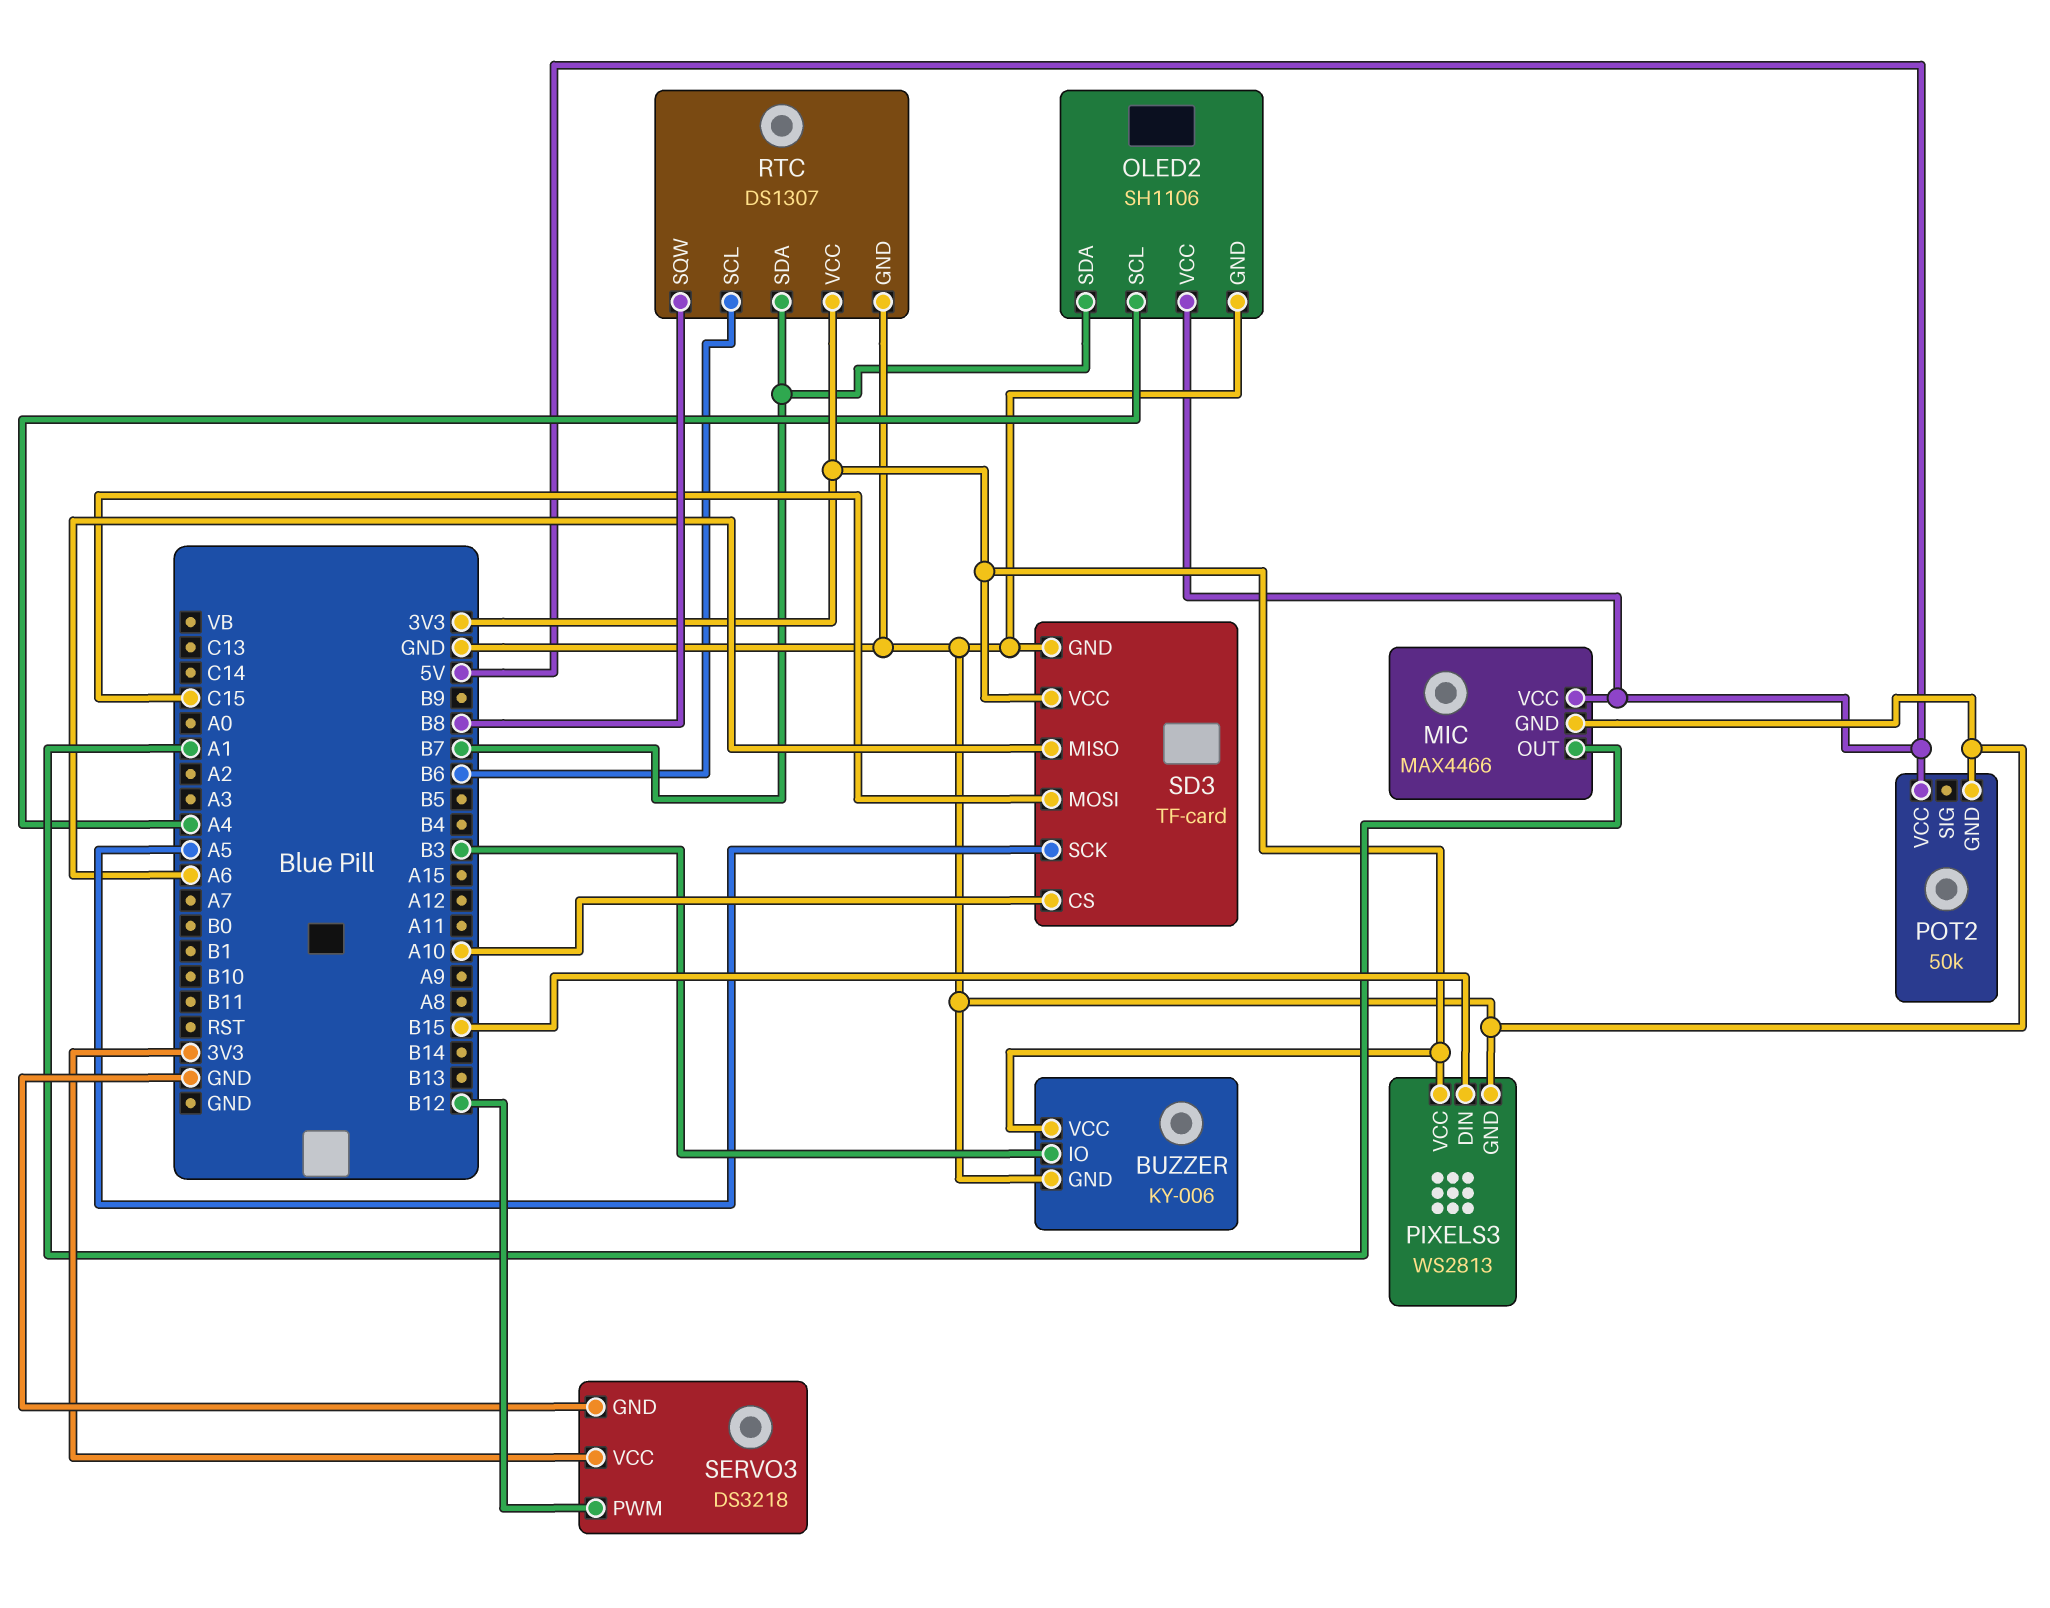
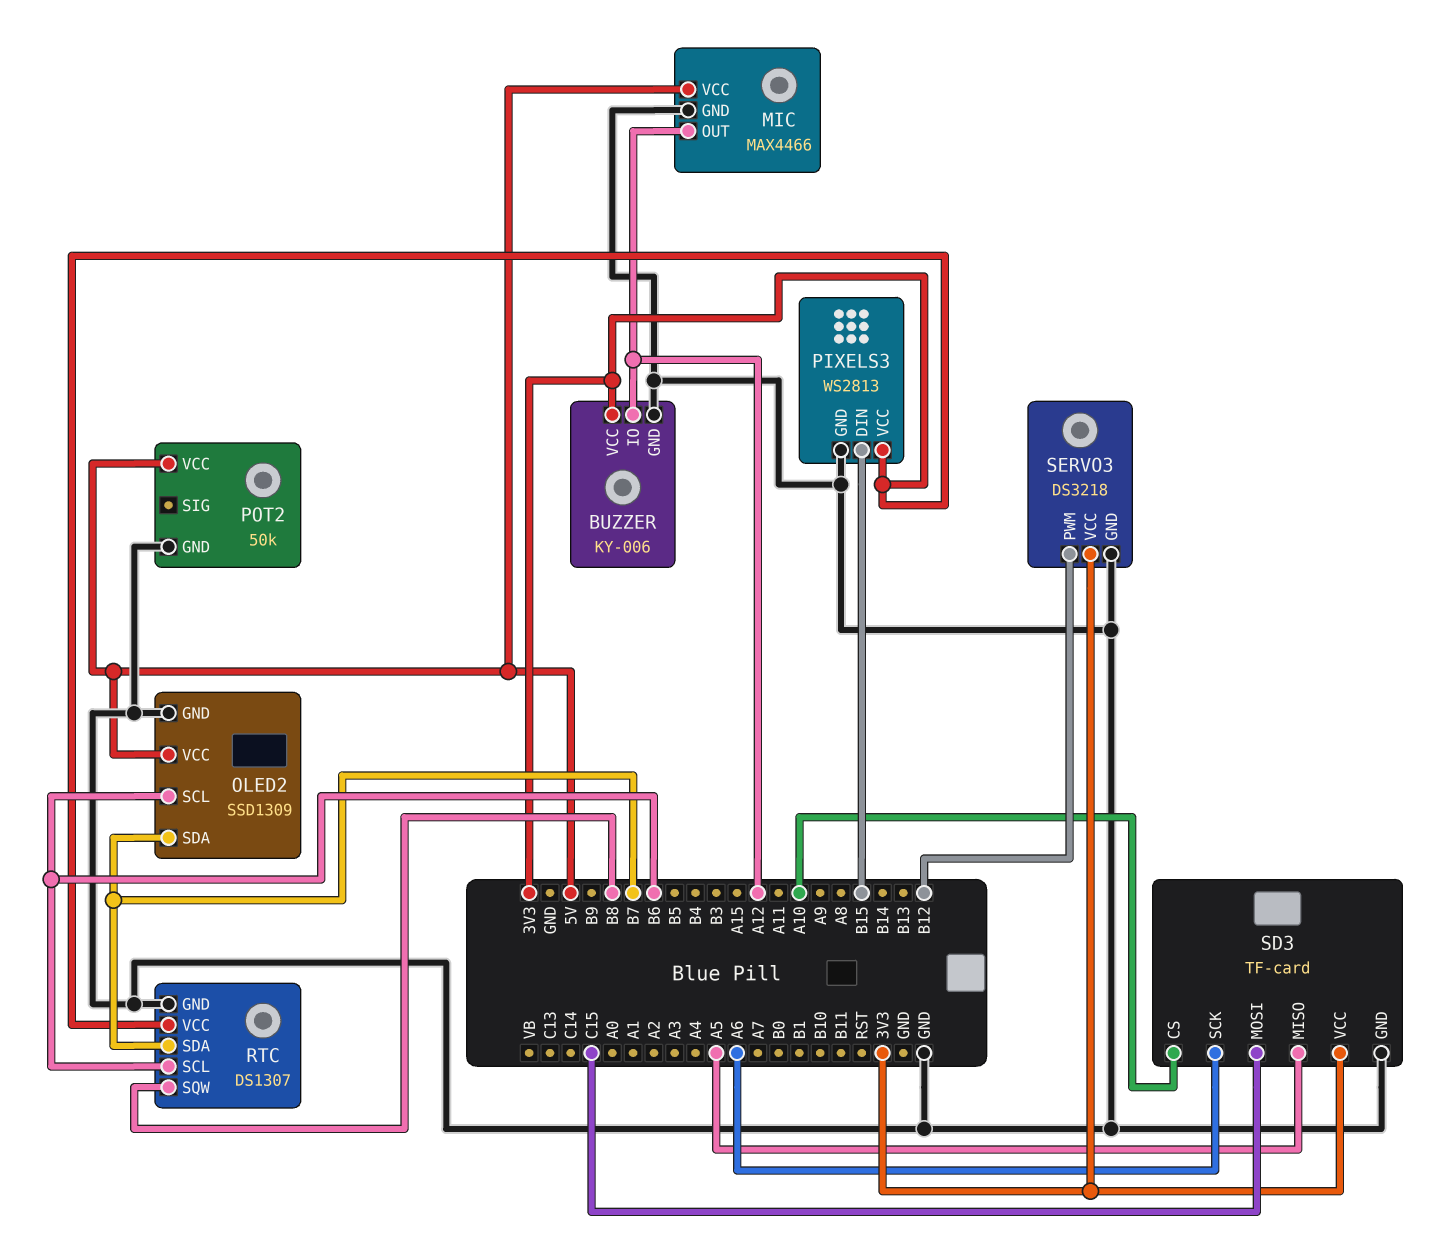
BUZZER pin IO: B3 -> A12
MIC pin OUT: A1 -> A12
OLED2: SH1106 -> SSD1309
OLED2 pin SCL: A4 -> B6
SD3 pin MISO: A6 -> A5
SD3 pin SCK: A5 -> A6

